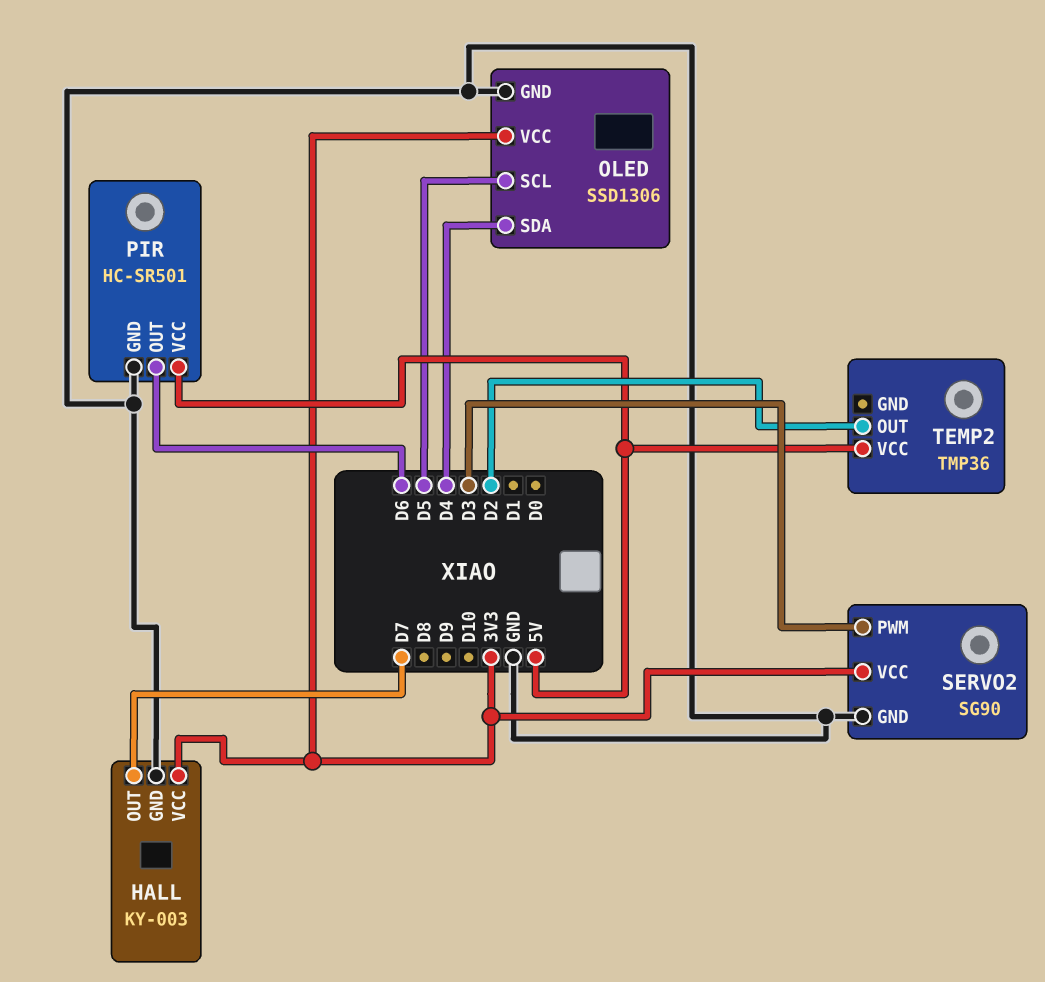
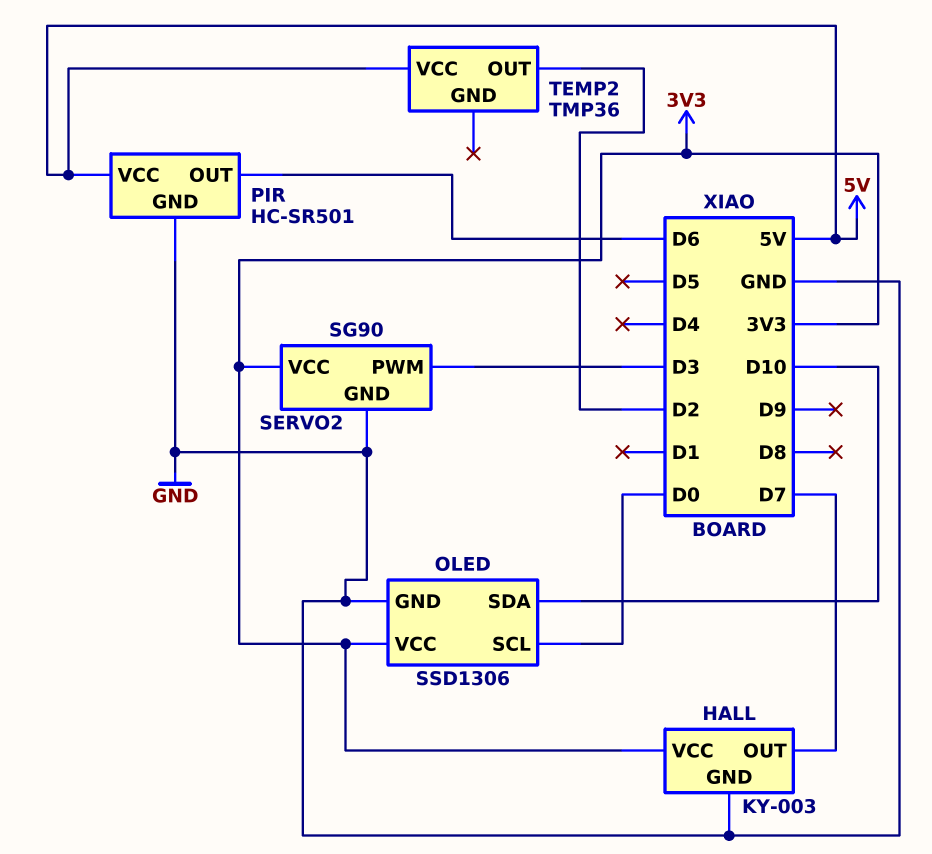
OLED pin SCL: D5 -> D0
OLED pin SDA: D4 -> D10

